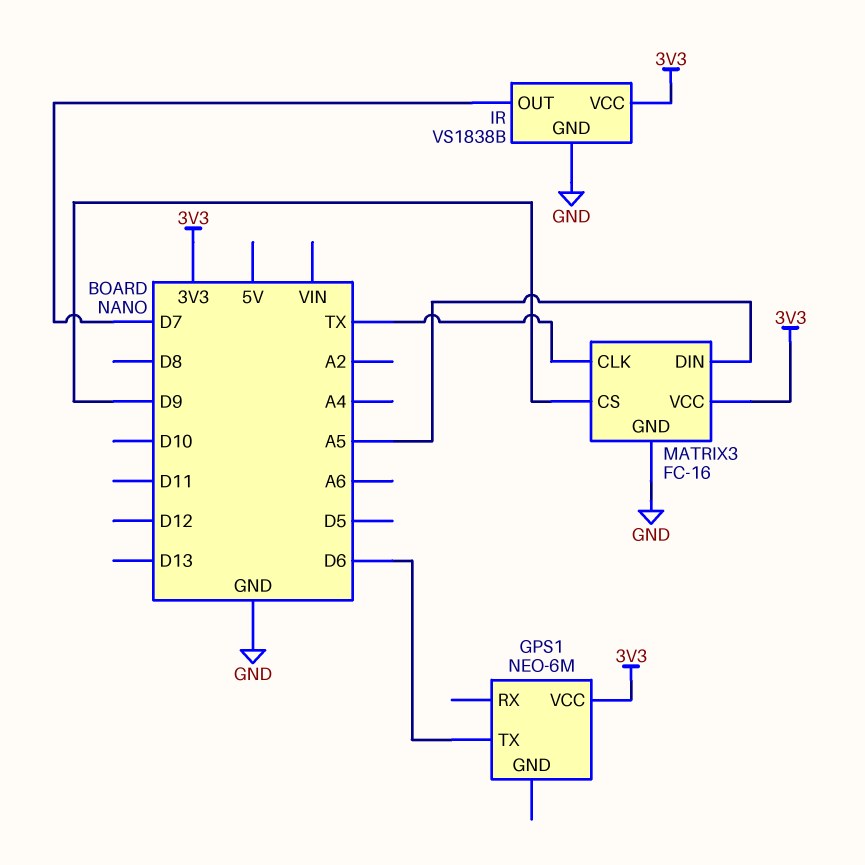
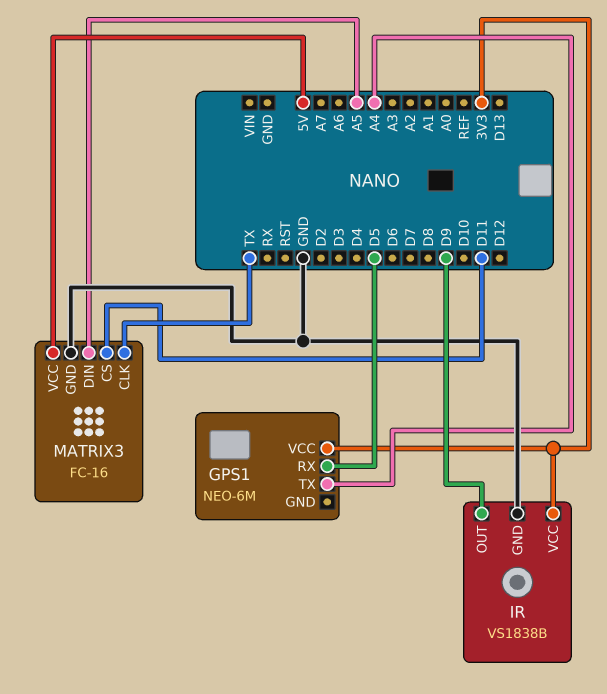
GPS1 pin RX: none -> D5
GPS1 pin TX: D6 -> A4
IR pin OUT: D7 -> D9
MATRIX3 pin CS: D9 -> D11
MATRIX3 pin VCC: 3V3 -> 5V

